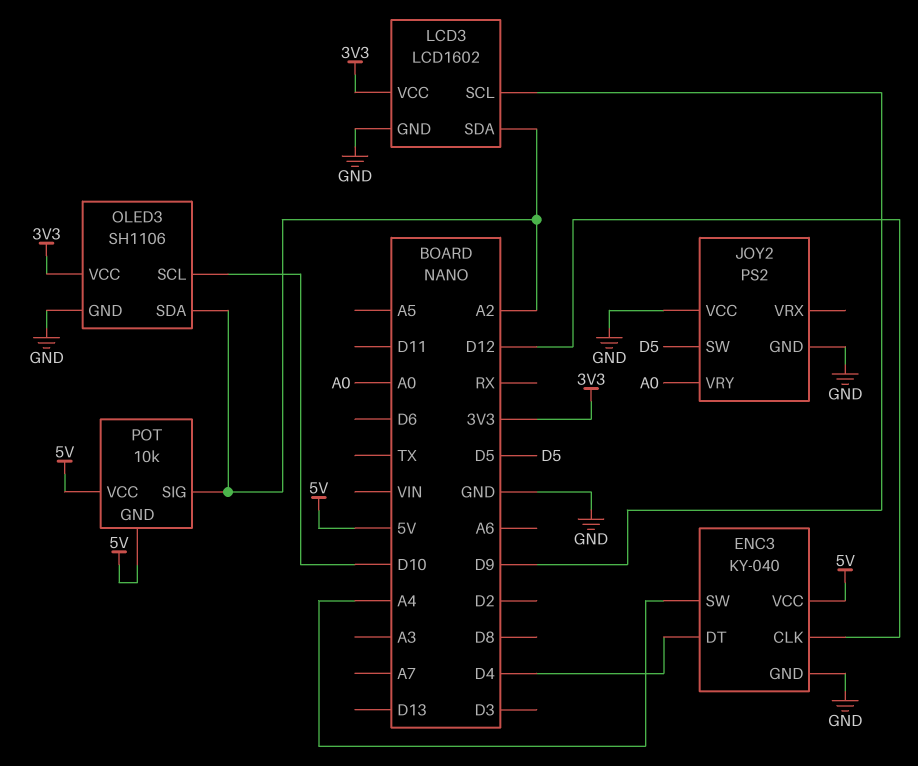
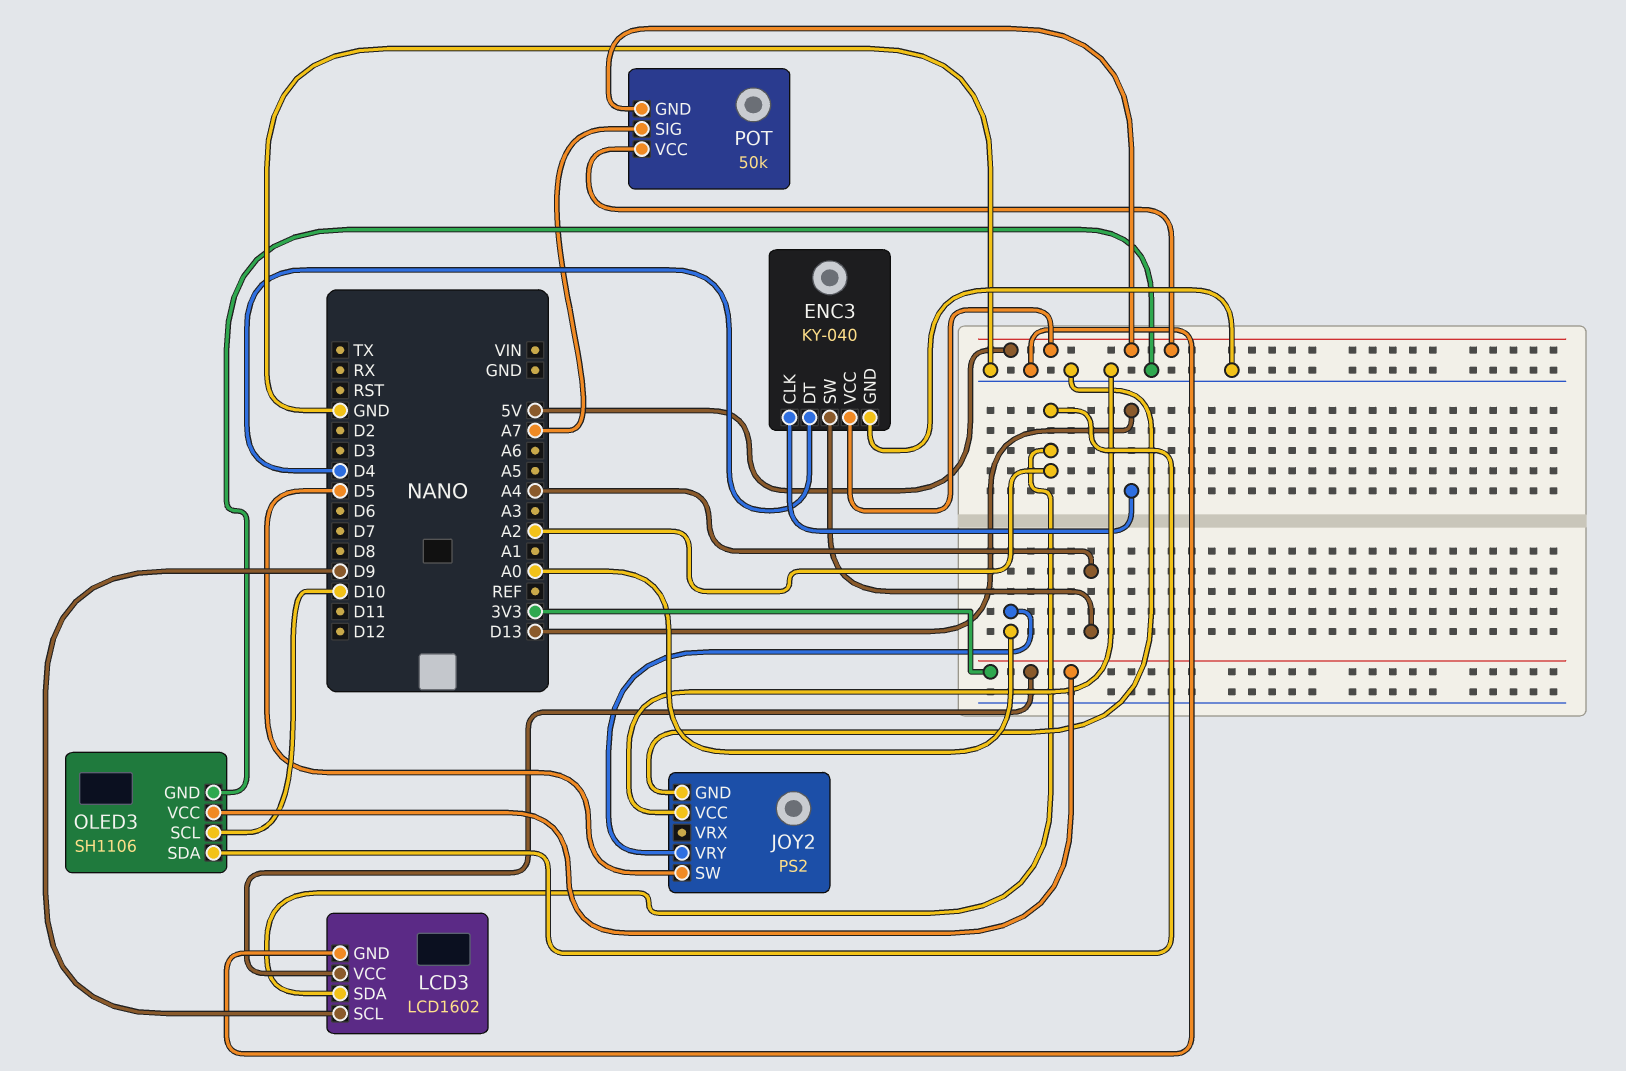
ENC3 pin CLK: D12 -> D13
POT: 10k -> 50k
POT pin SIG: A2 -> A7

